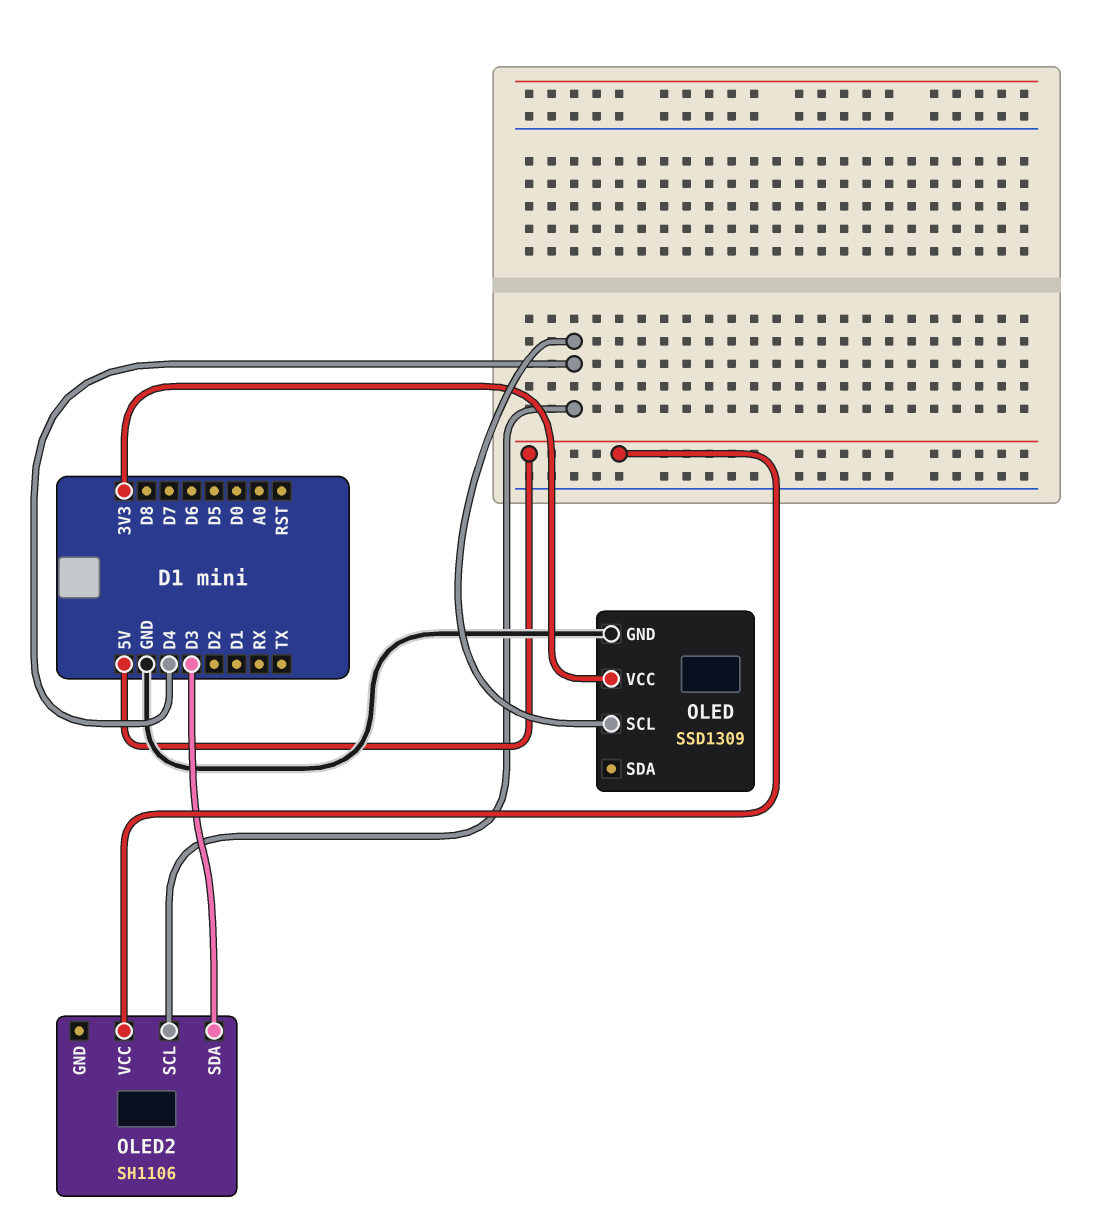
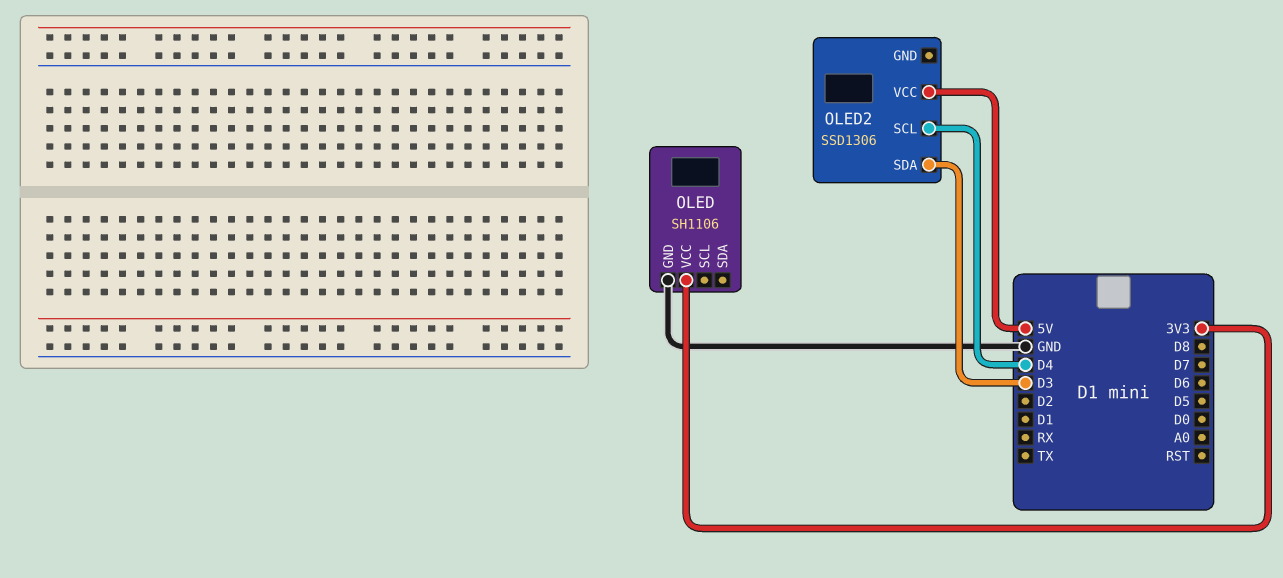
OLED: SSD1309 -> SH1106
OLED pin SCL: D4 -> none
OLED2: SH1106 -> SSD1306

